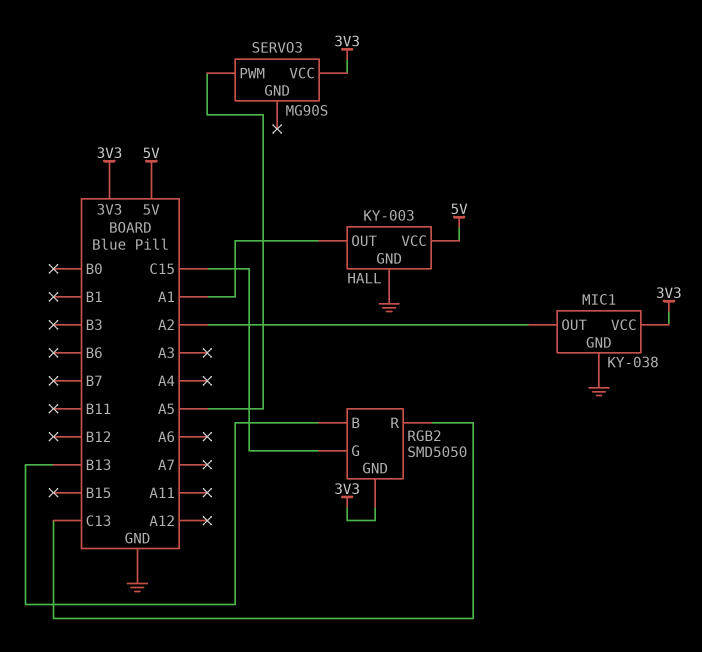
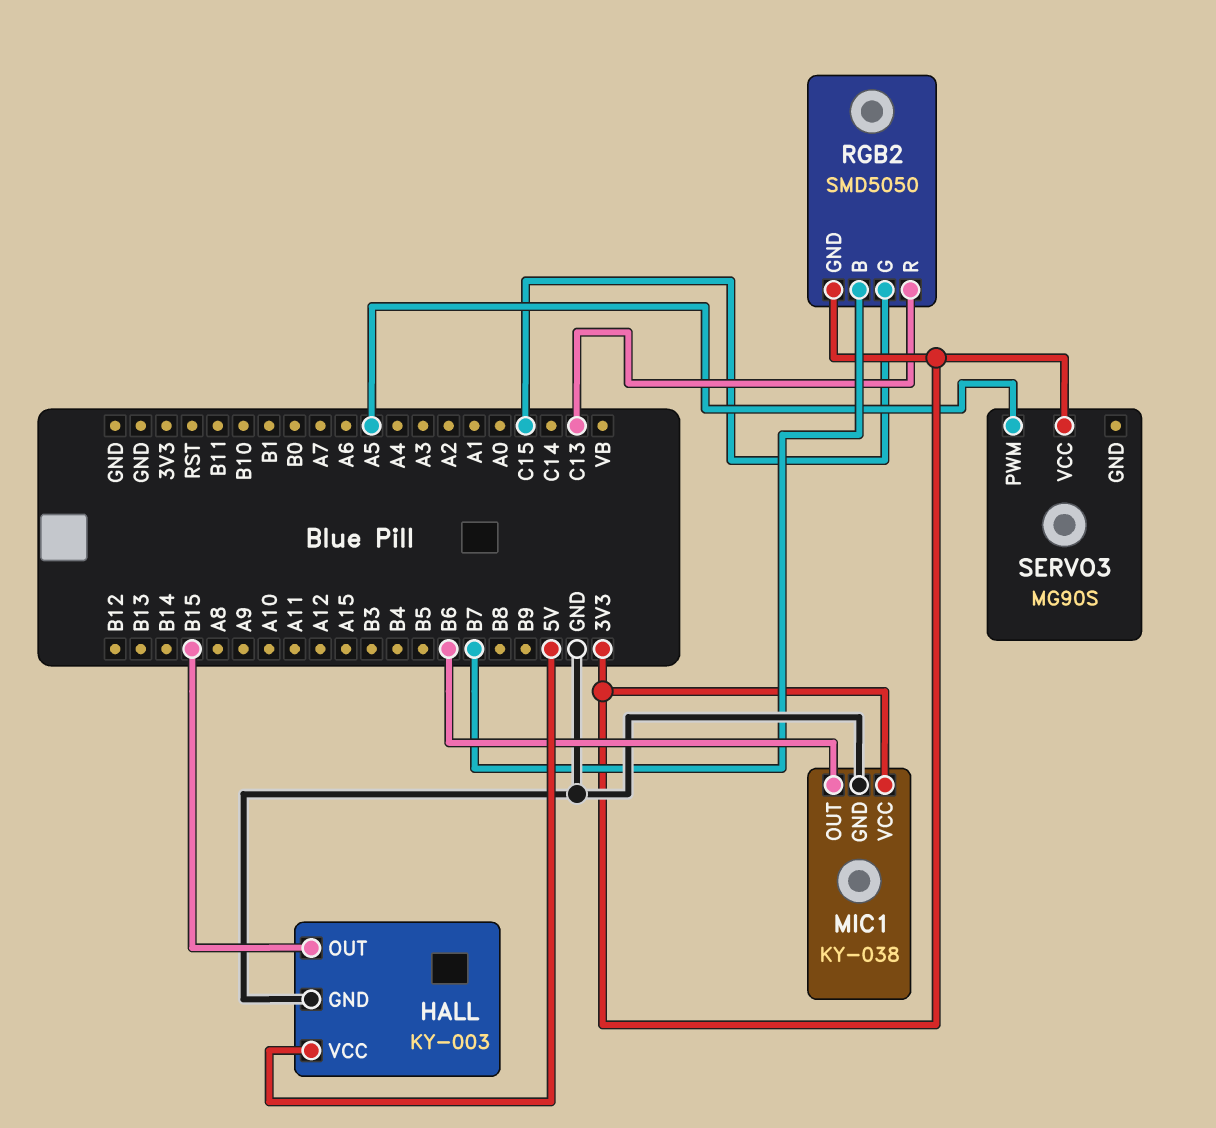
HALL pin OUT: A1 -> B15
MIC1 pin OUT: A2 -> B6
RGB2 pin B: B13 -> B7

